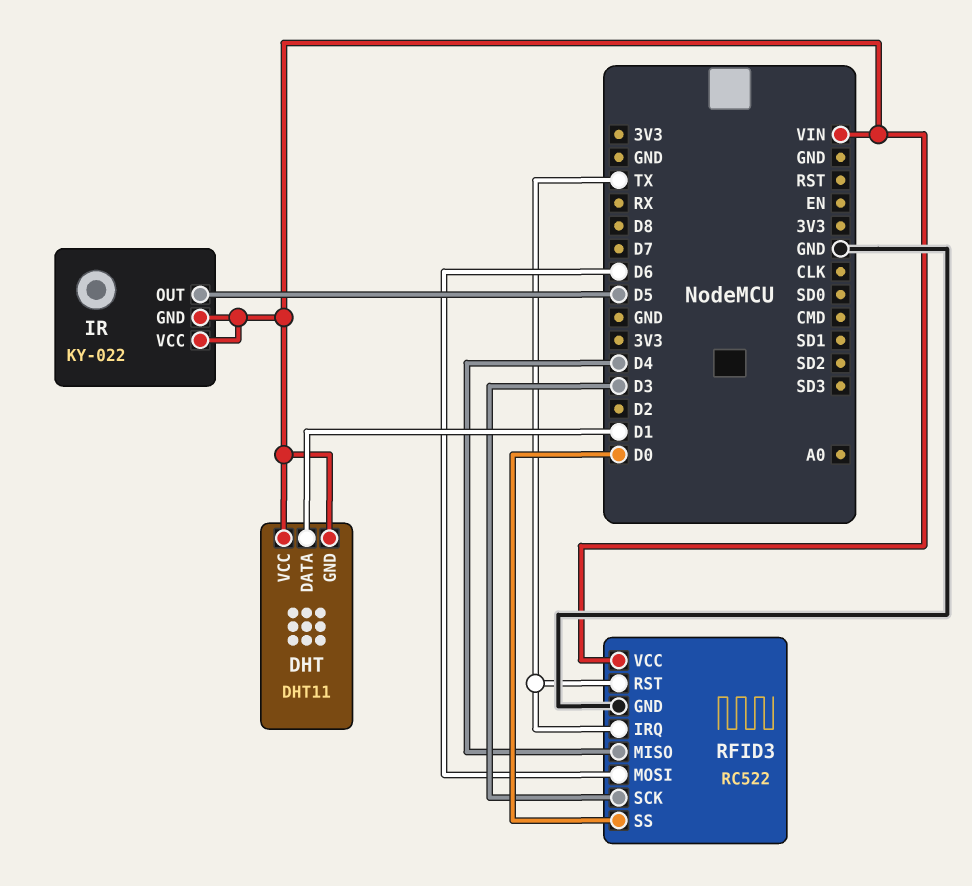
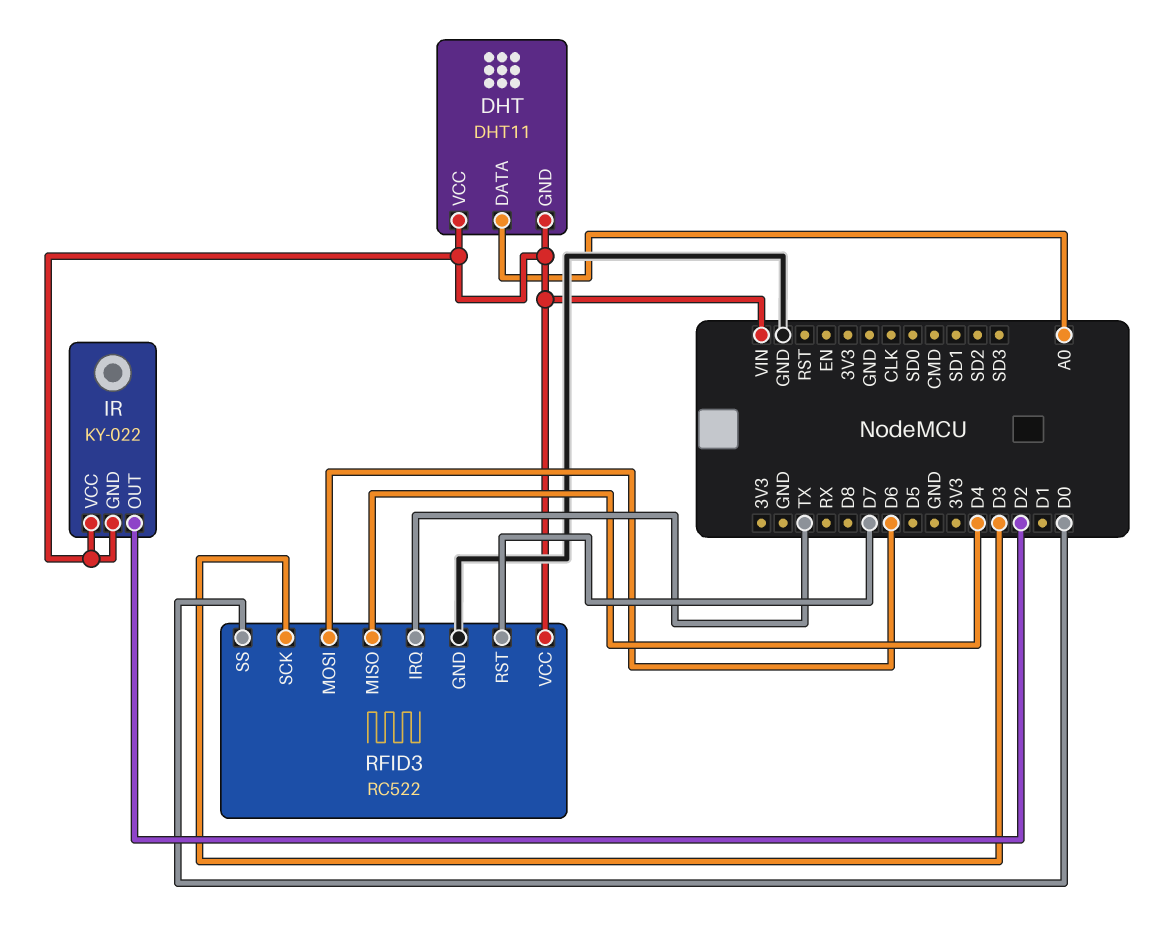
DHT pin DATA: D1 -> A0
IR pin OUT: D5 -> D2
RFID3 pin RST: TX -> D7

